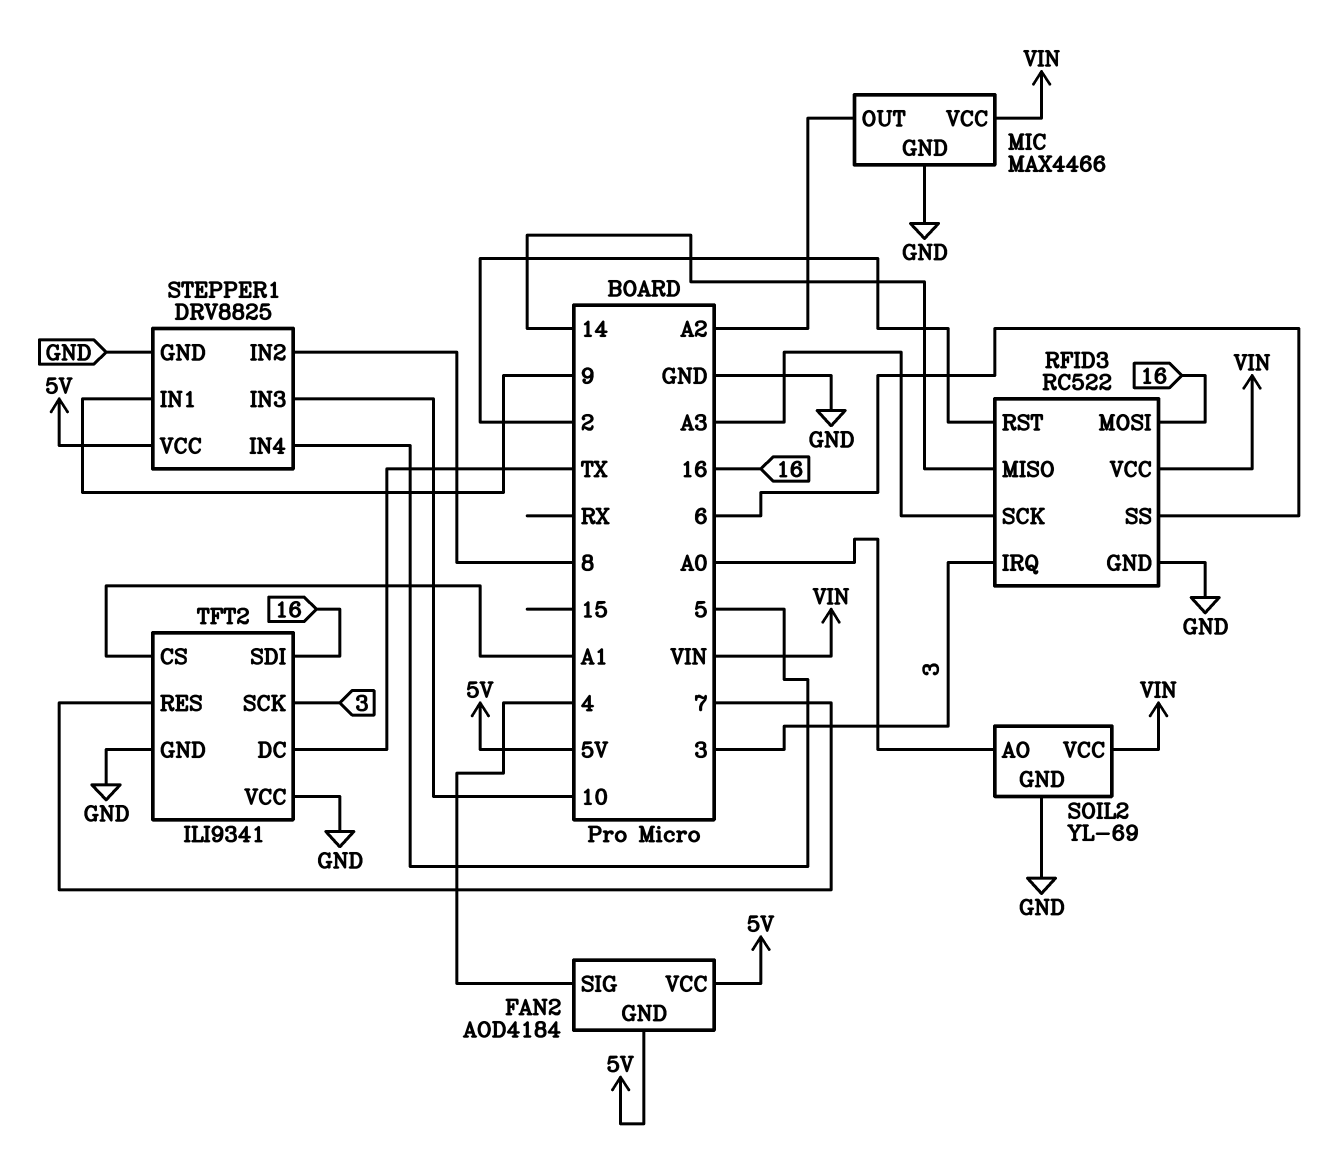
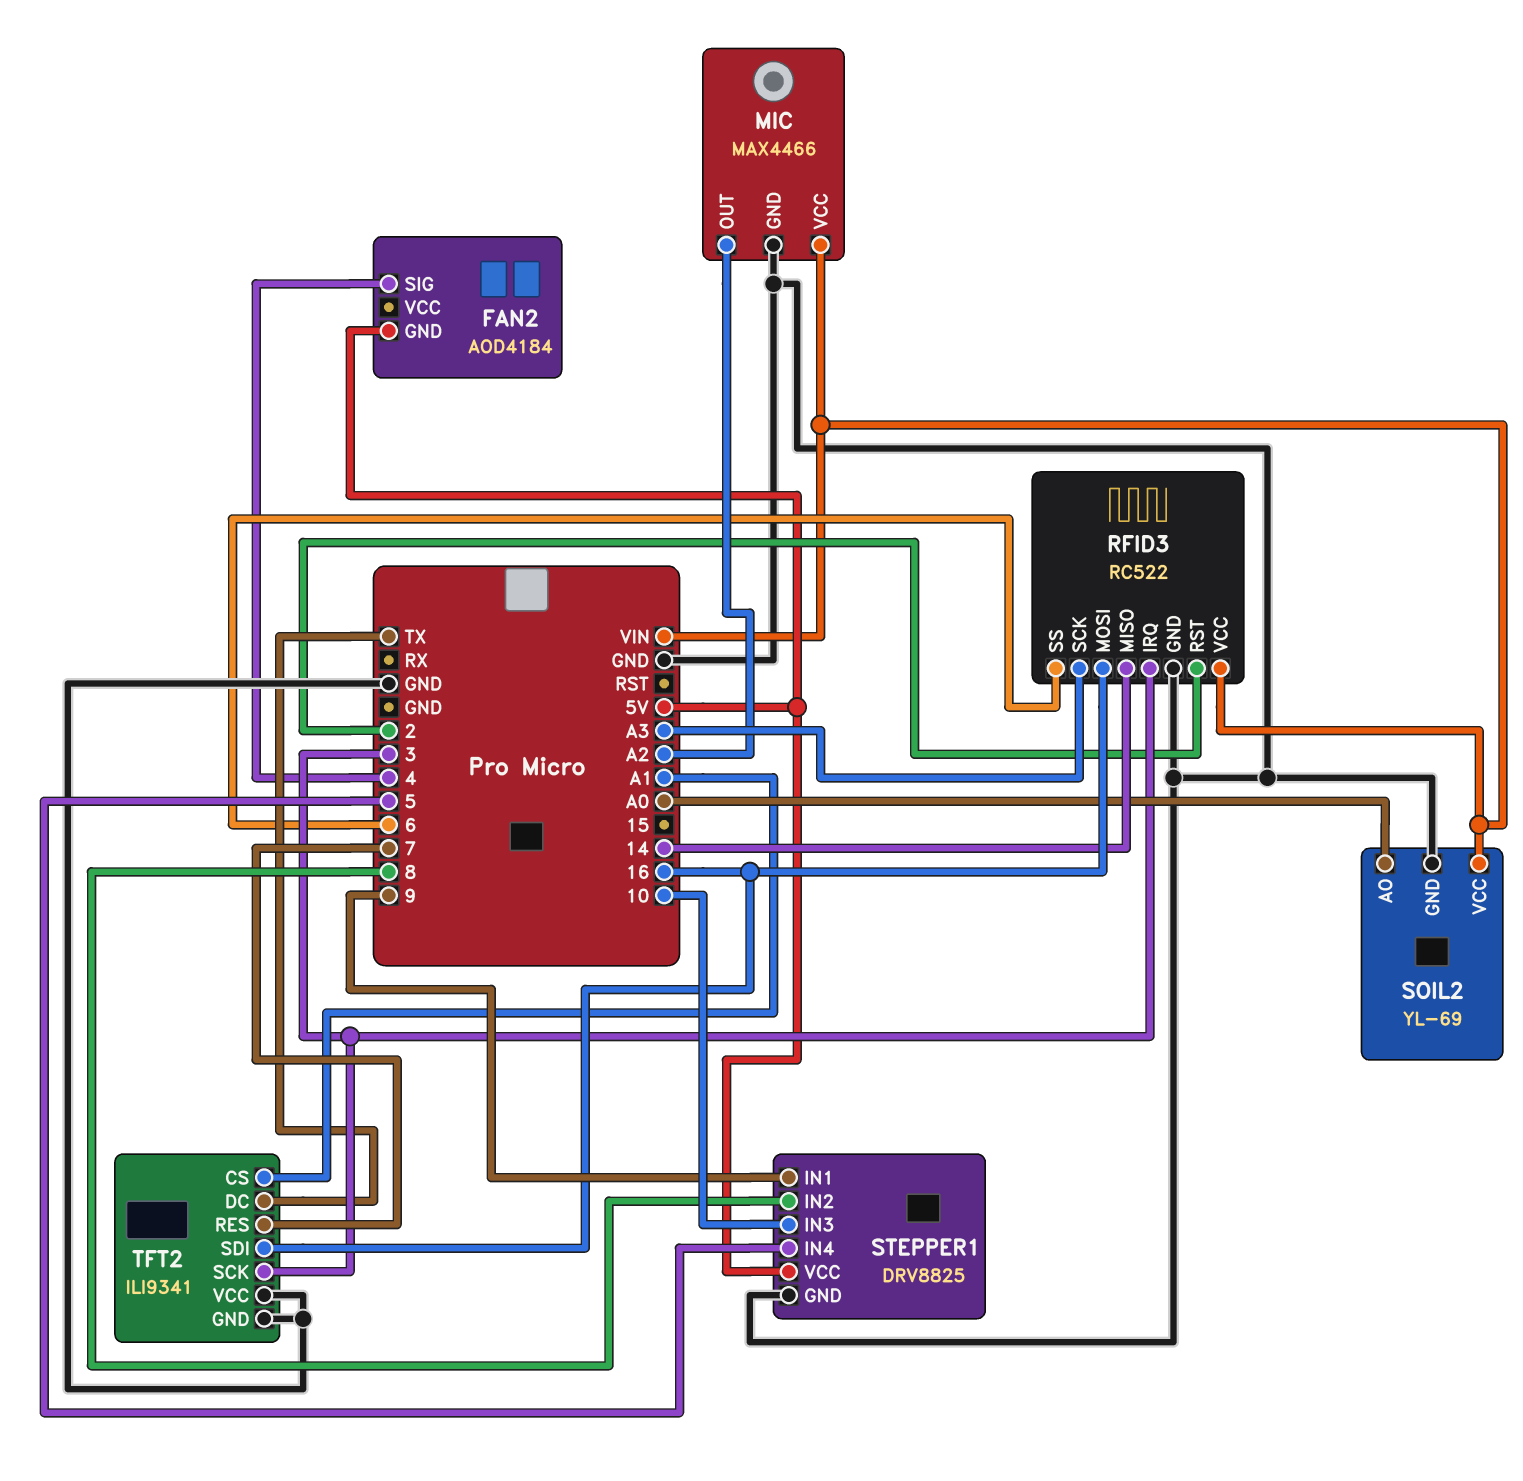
FAN2 pin VCC: 5V -> none

